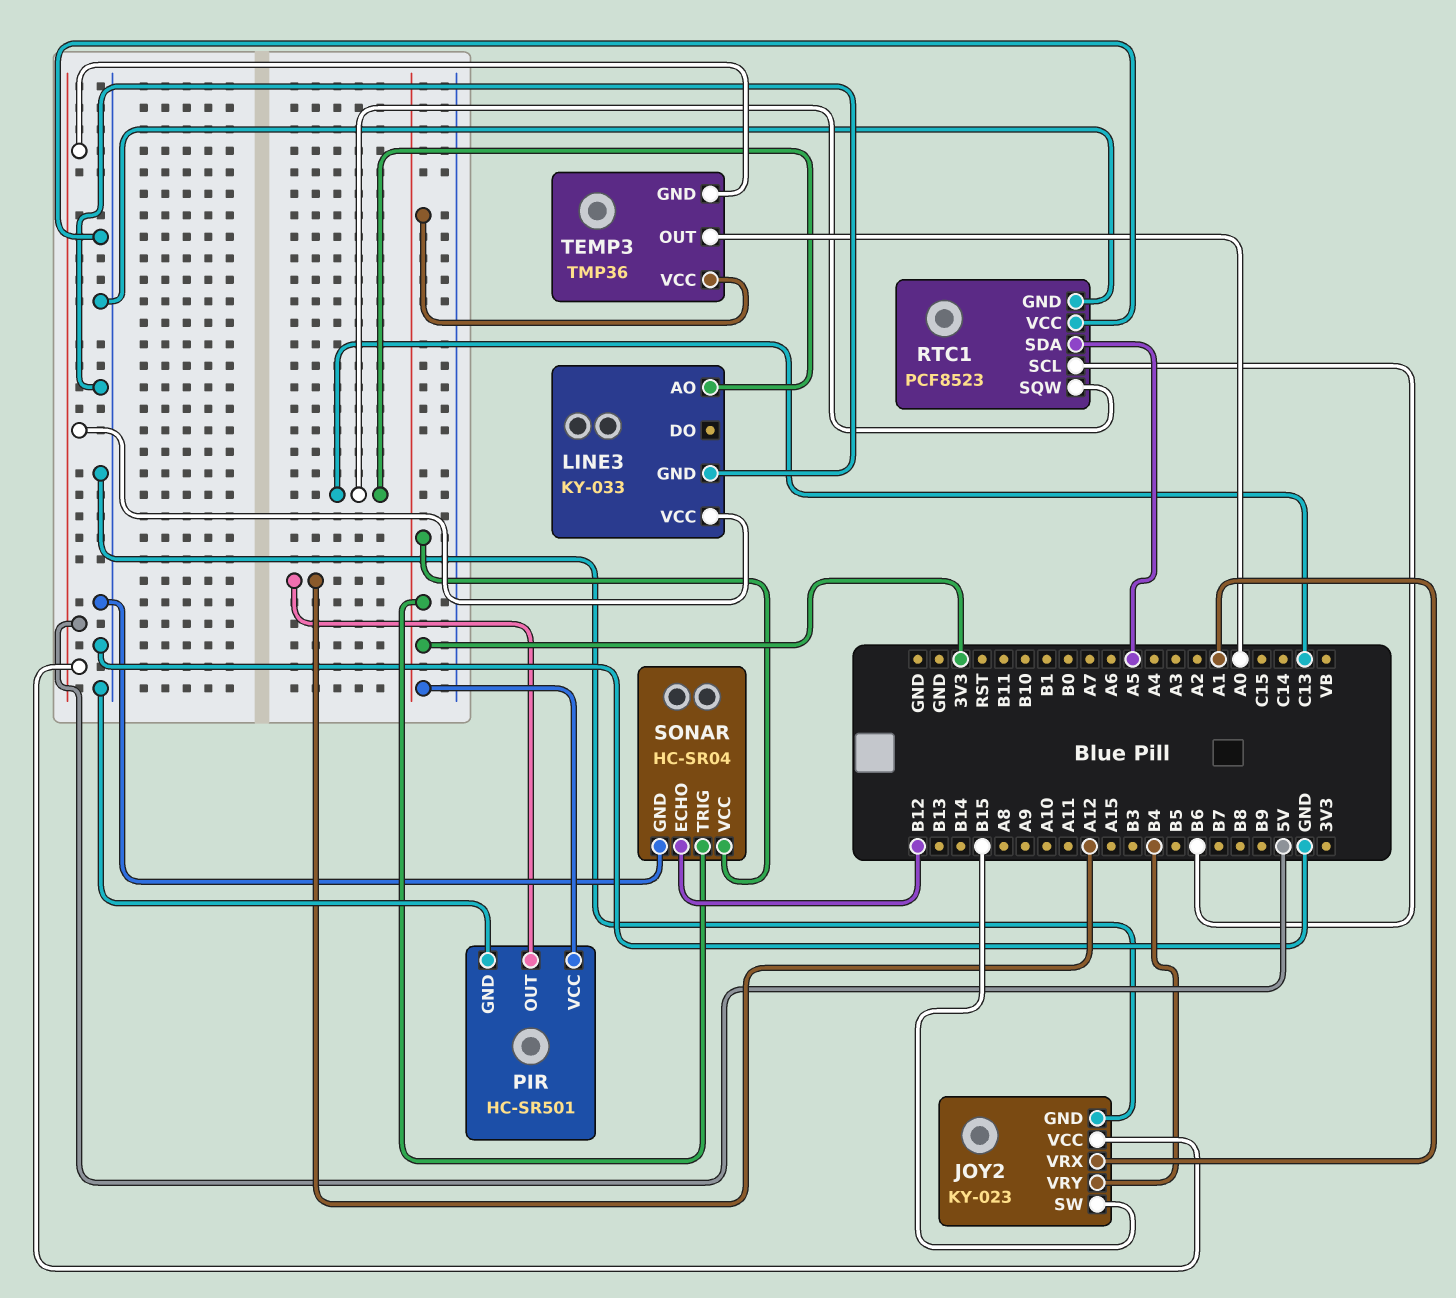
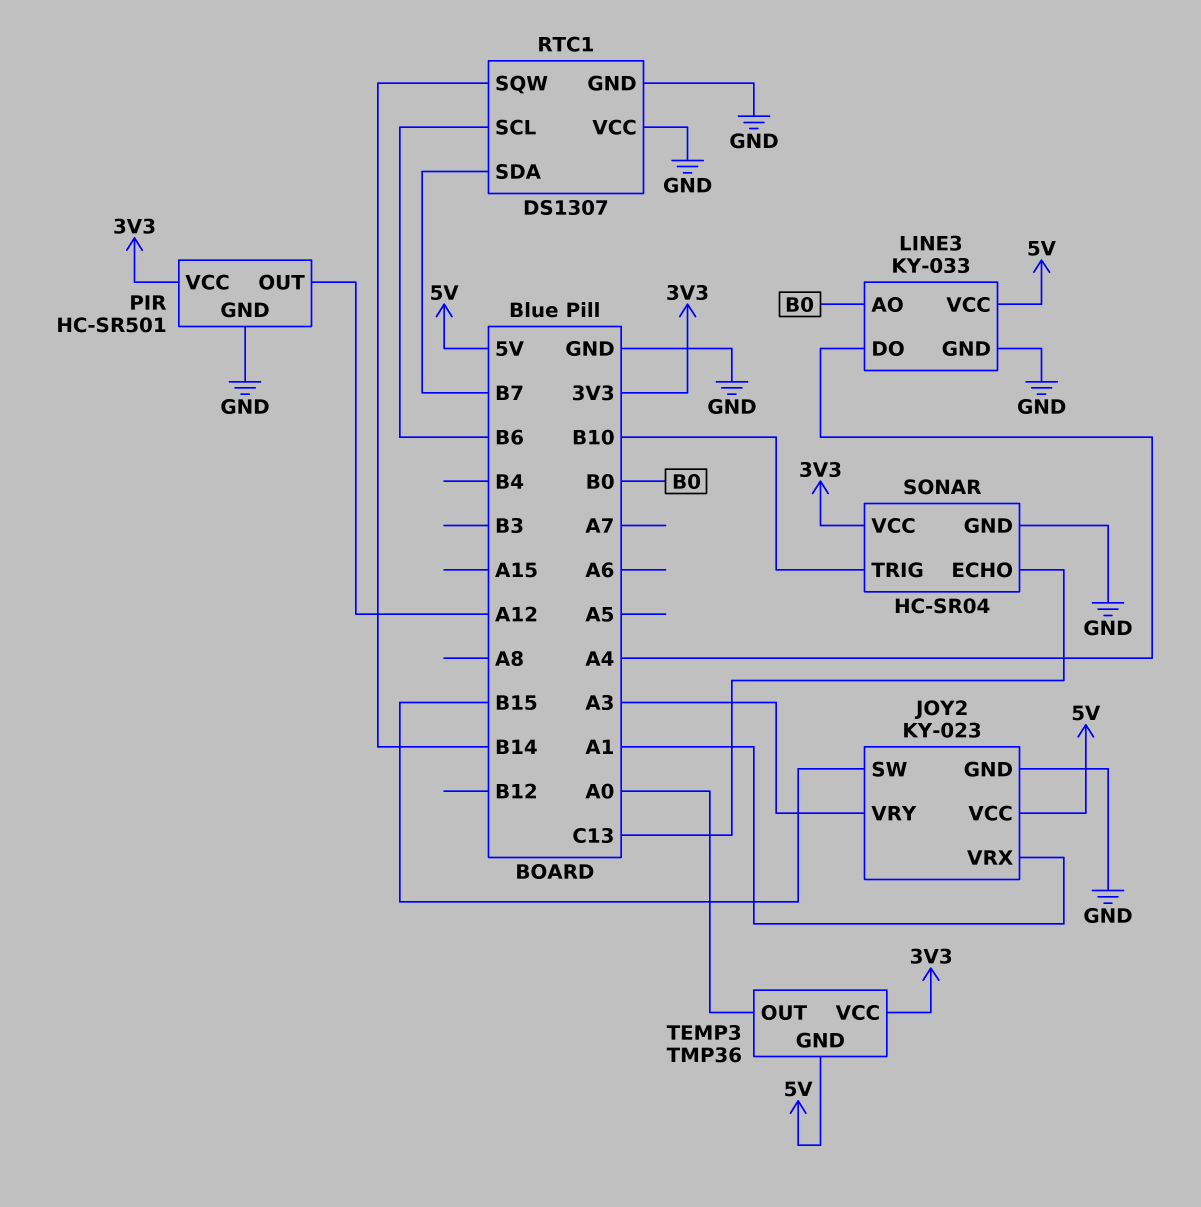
JOY2 pin VRY: B4 -> A3
LINE3 pin AO: C13 -> B0
LINE3 pin DO: none -> A4
RTC1: PCF8523 -> DS1307
RTC1 pin SDA: A5 -> B7
RTC1 pin SQW: C13 -> B14
SONAR pin ECHO: B12 -> C13
SONAR pin TRIG: 3V3 -> B10

